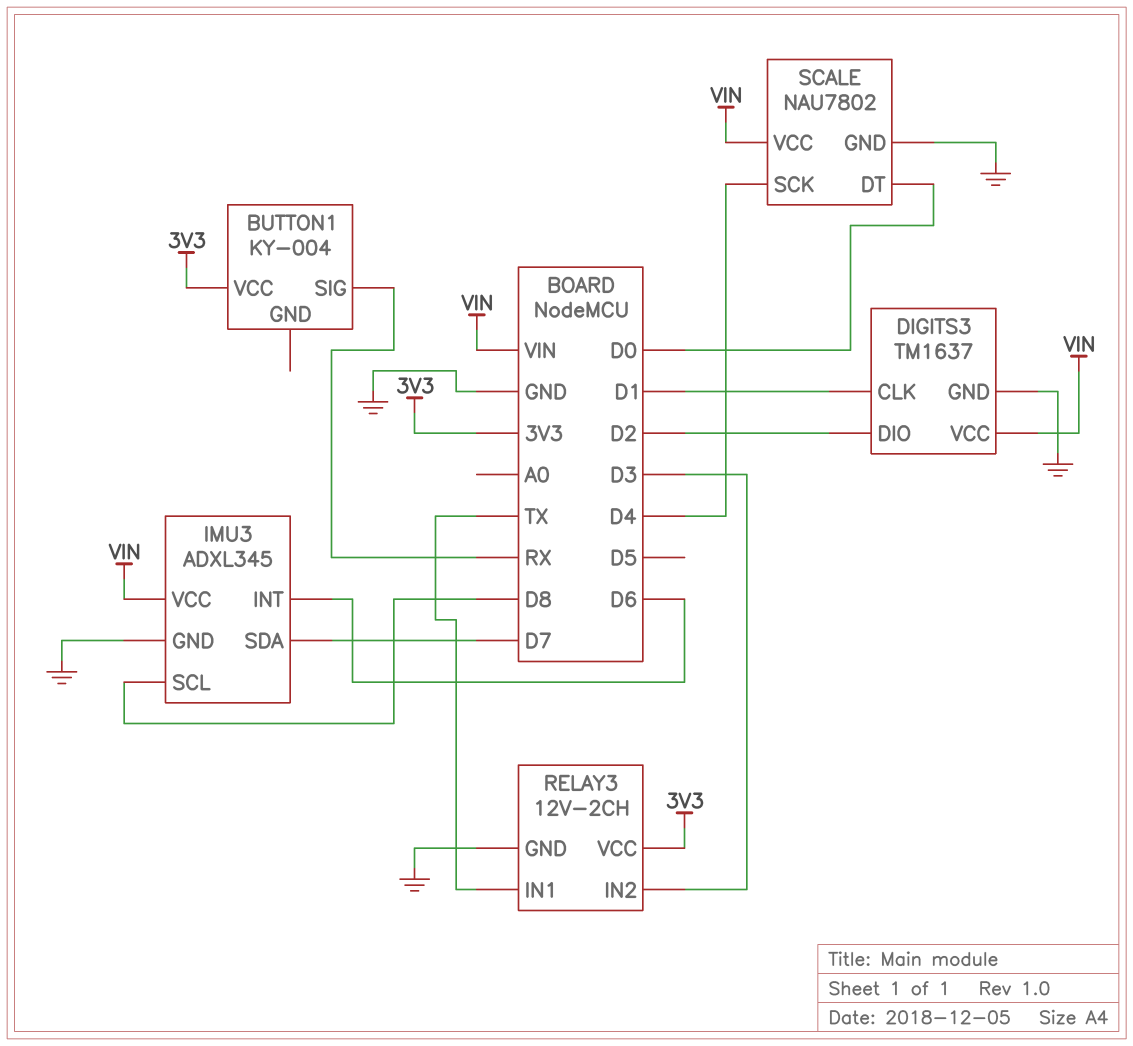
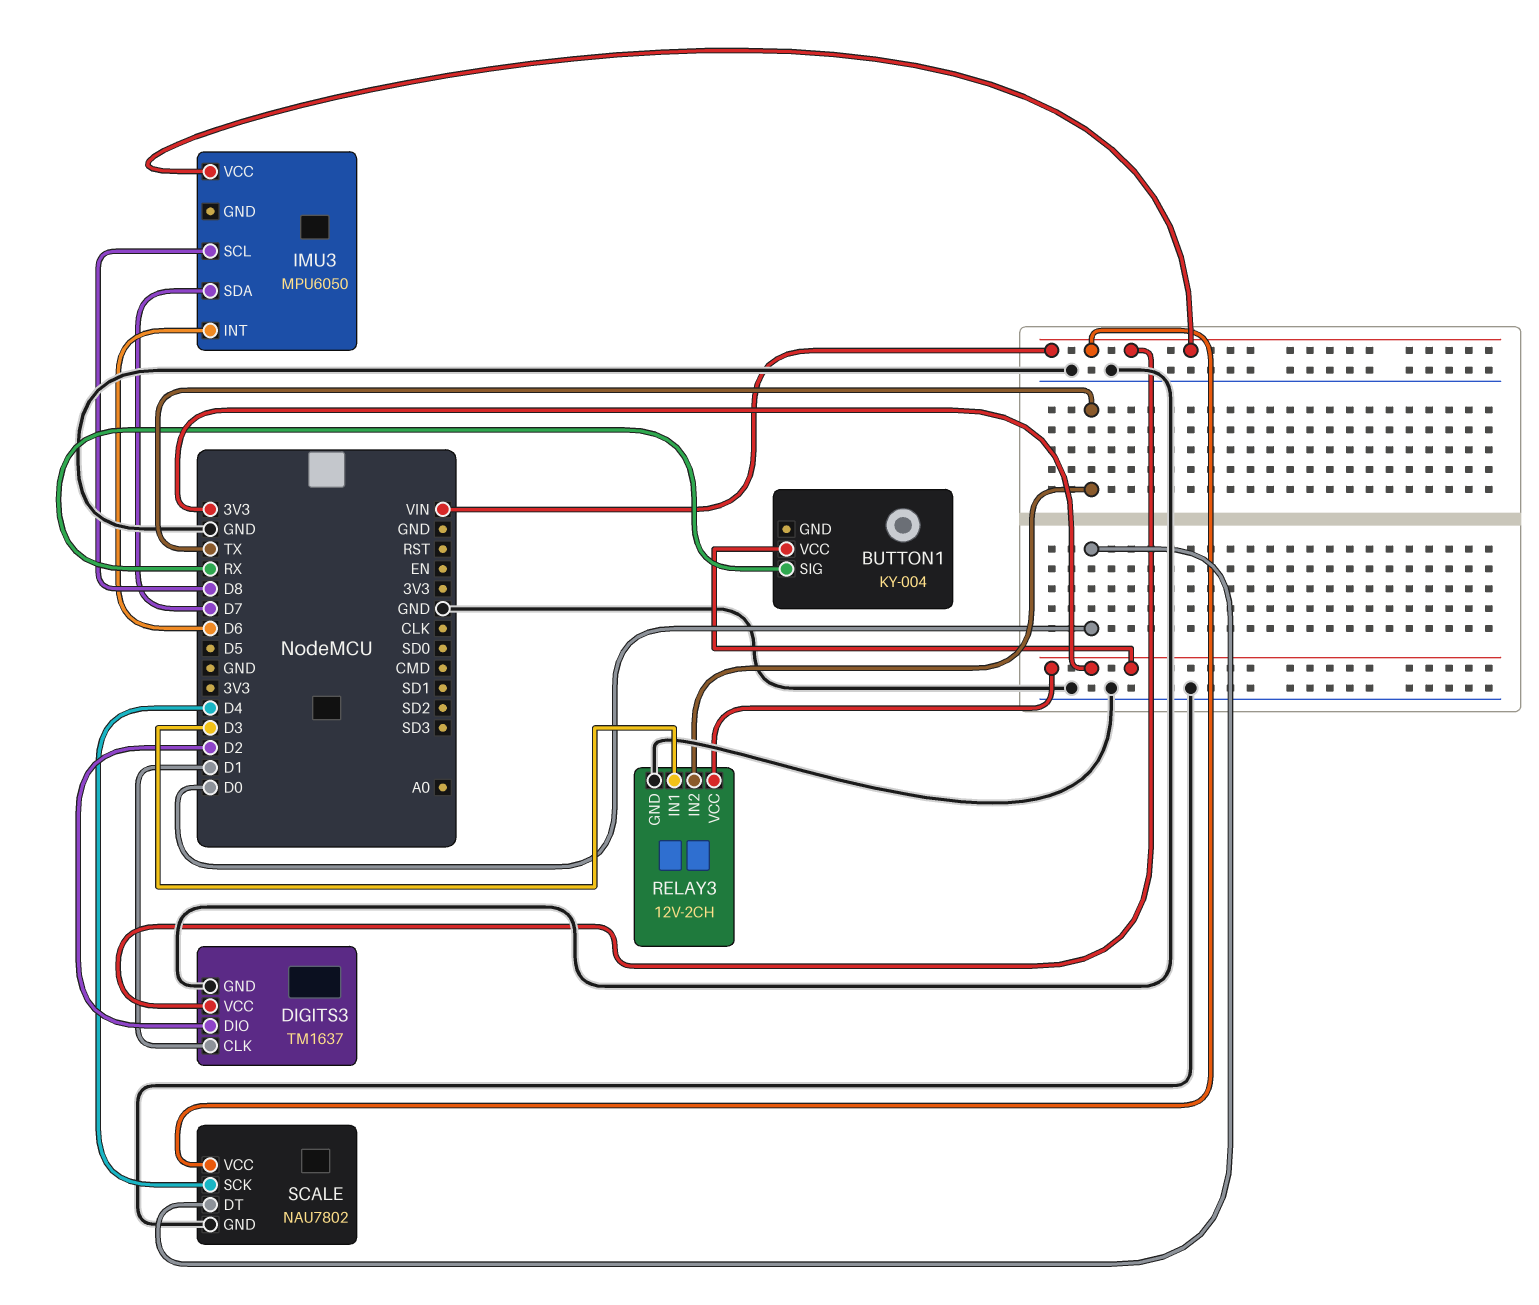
IMU3: ADXL345 -> MPU6050
IMU3 pin GND: GND -> none
RELAY3 pin IN1: TX -> D3
RELAY3 pin IN2: D3 -> TX

